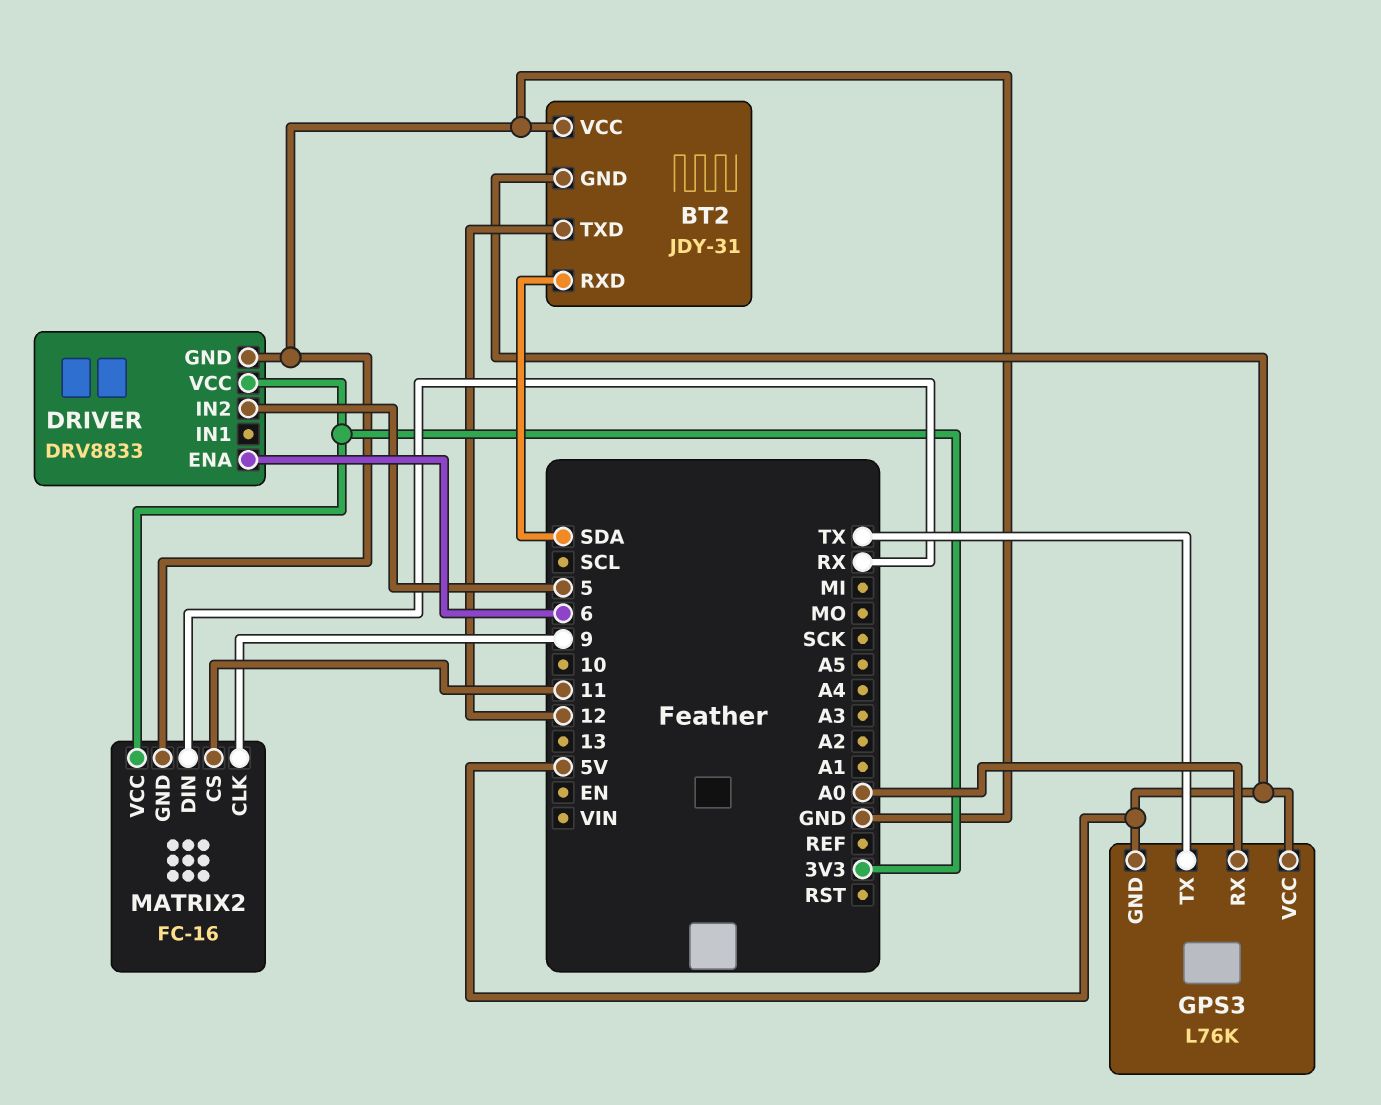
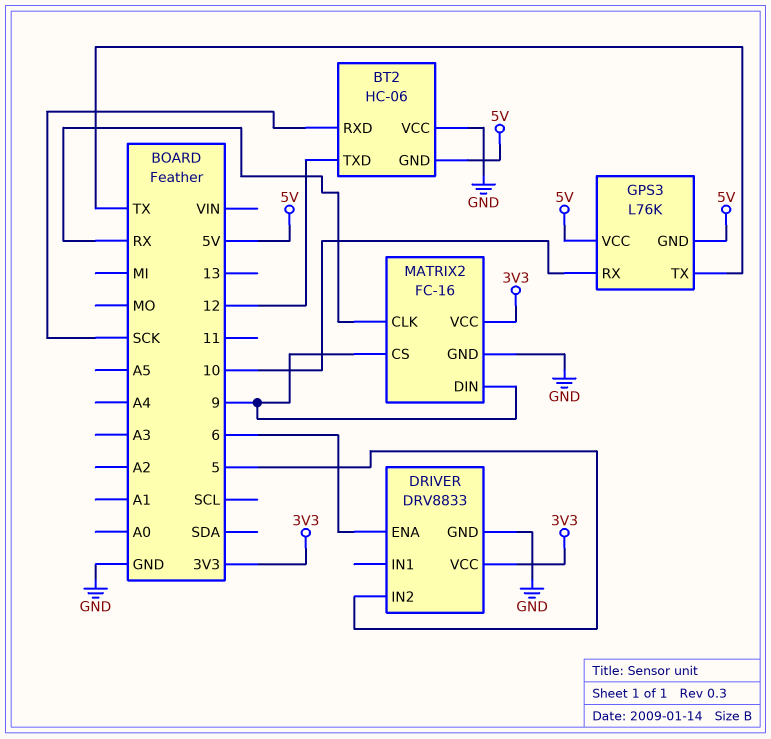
BT2: JDY-31 -> HC-06
BT2 pin RXD: SDA -> SCK
GPS3 pin RX: A0 -> 10
MATRIX2 pin CLK: 9 -> RX
MATRIX2 pin CS: 11 -> 9
MATRIX2 pin DIN: RX -> 9

